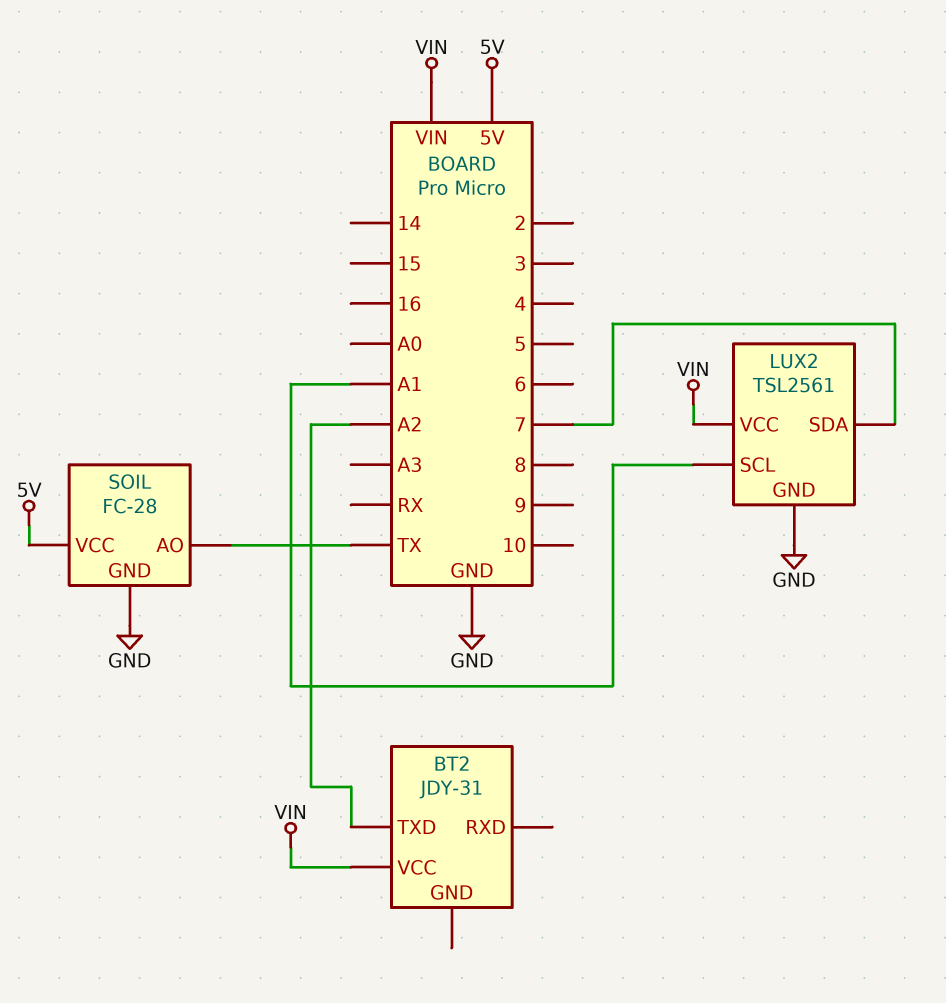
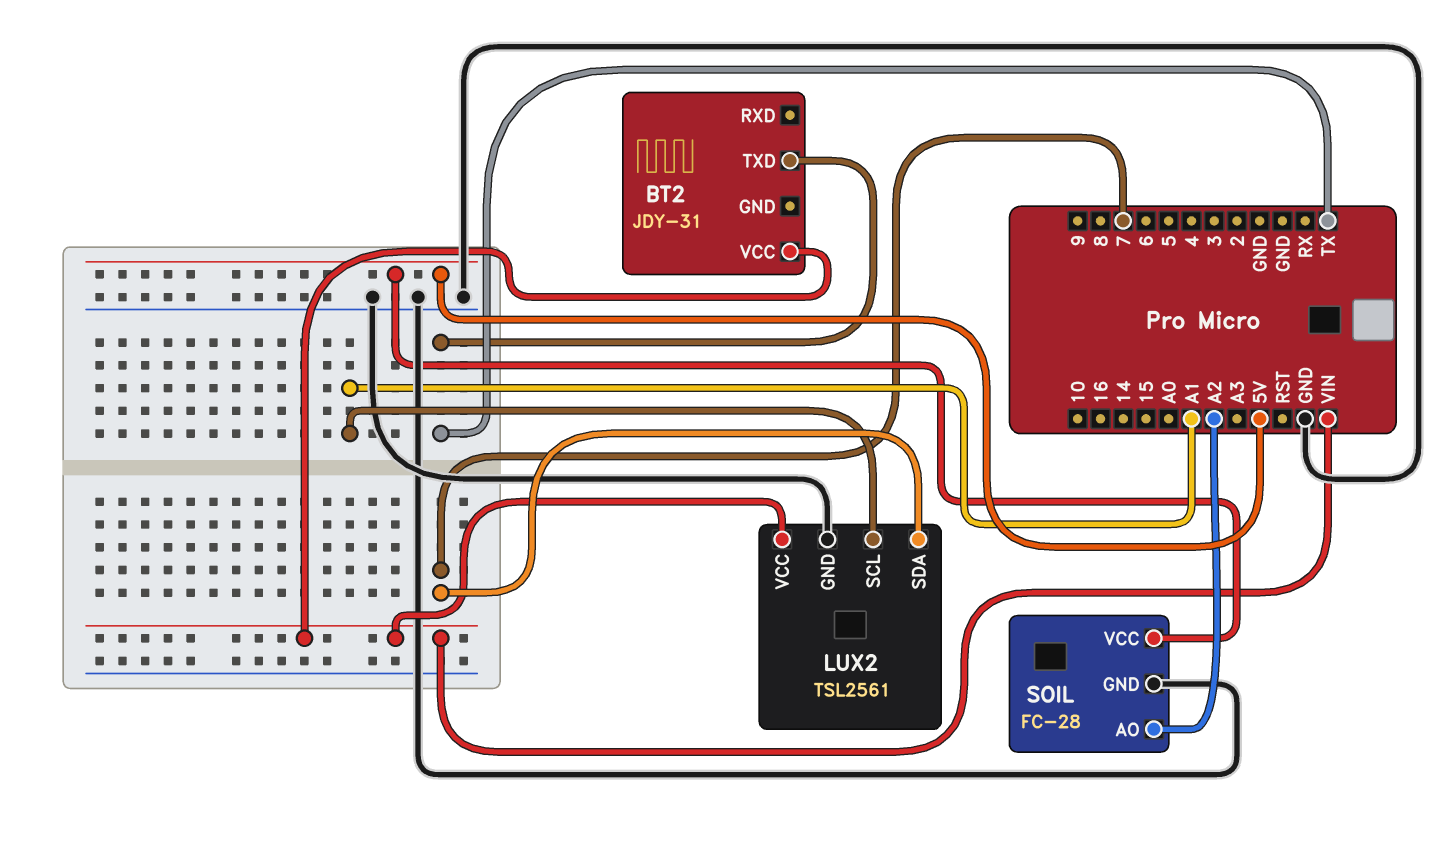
BT2 pin TXD: A2 -> TX
SOIL pin AO: TX -> A2

